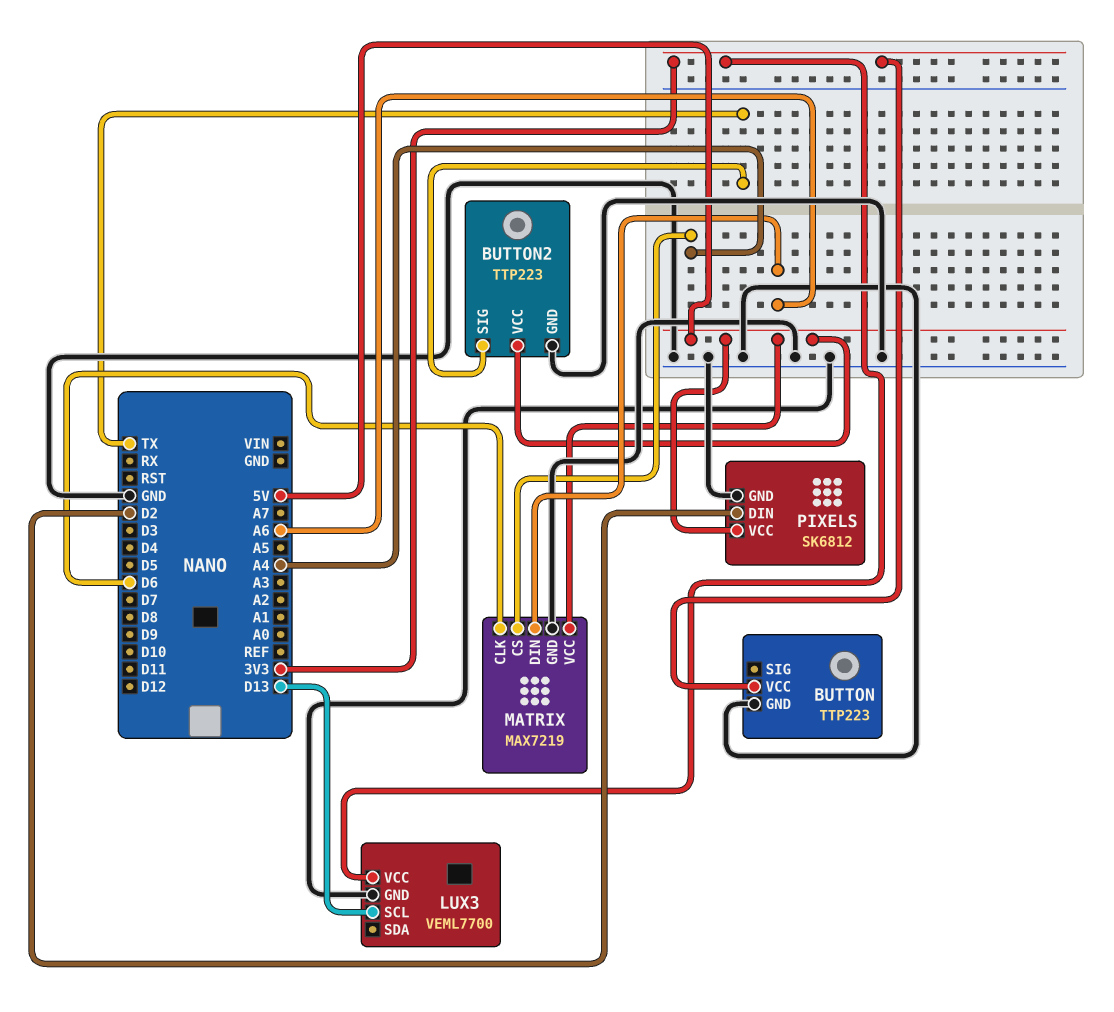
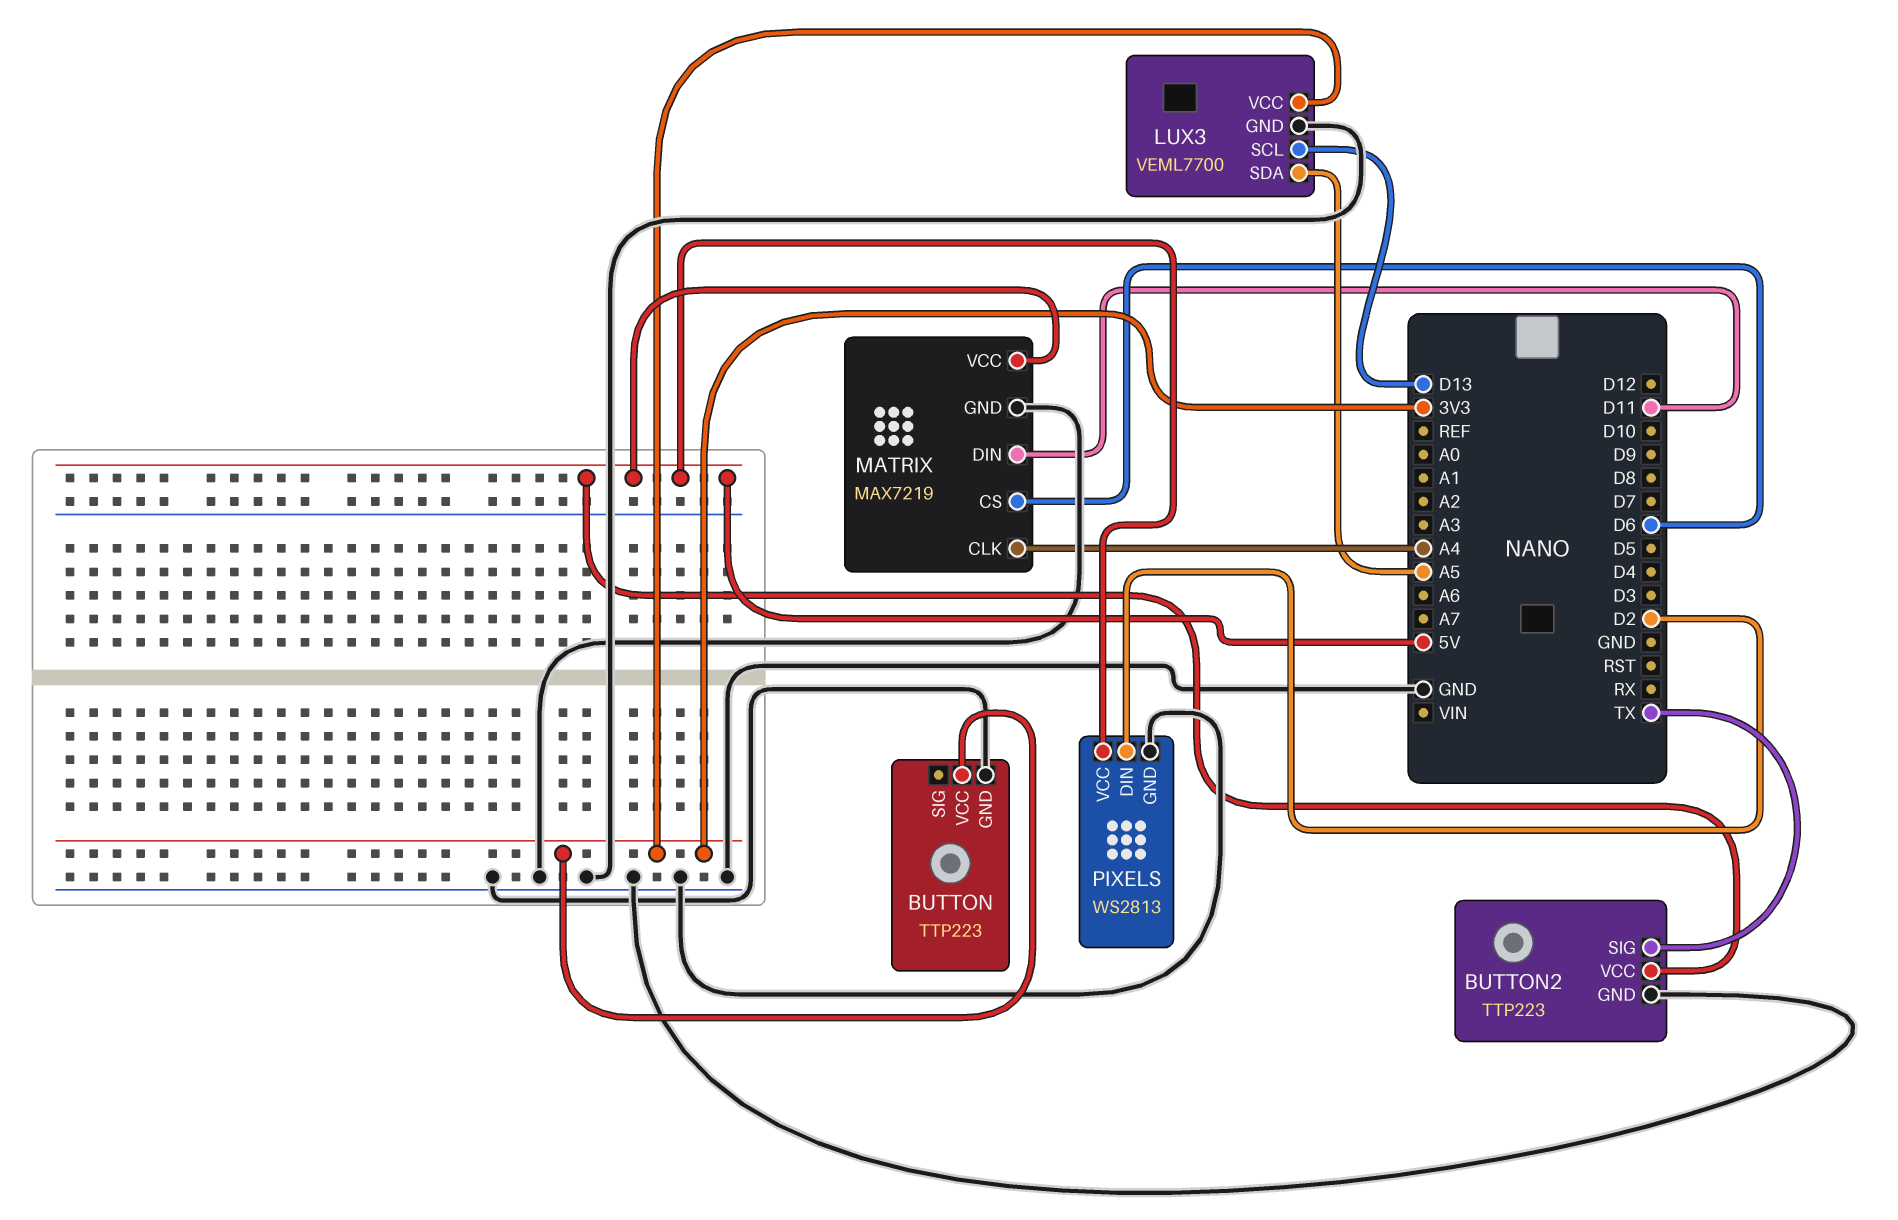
LUX3 pin SDA: none -> A5
MATRIX pin CLK: D6 -> A4
MATRIX pin CS: A4 -> D6
MATRIX pin DIN: A6 -> D11
PIXELS: SK6812 -> WS2813

